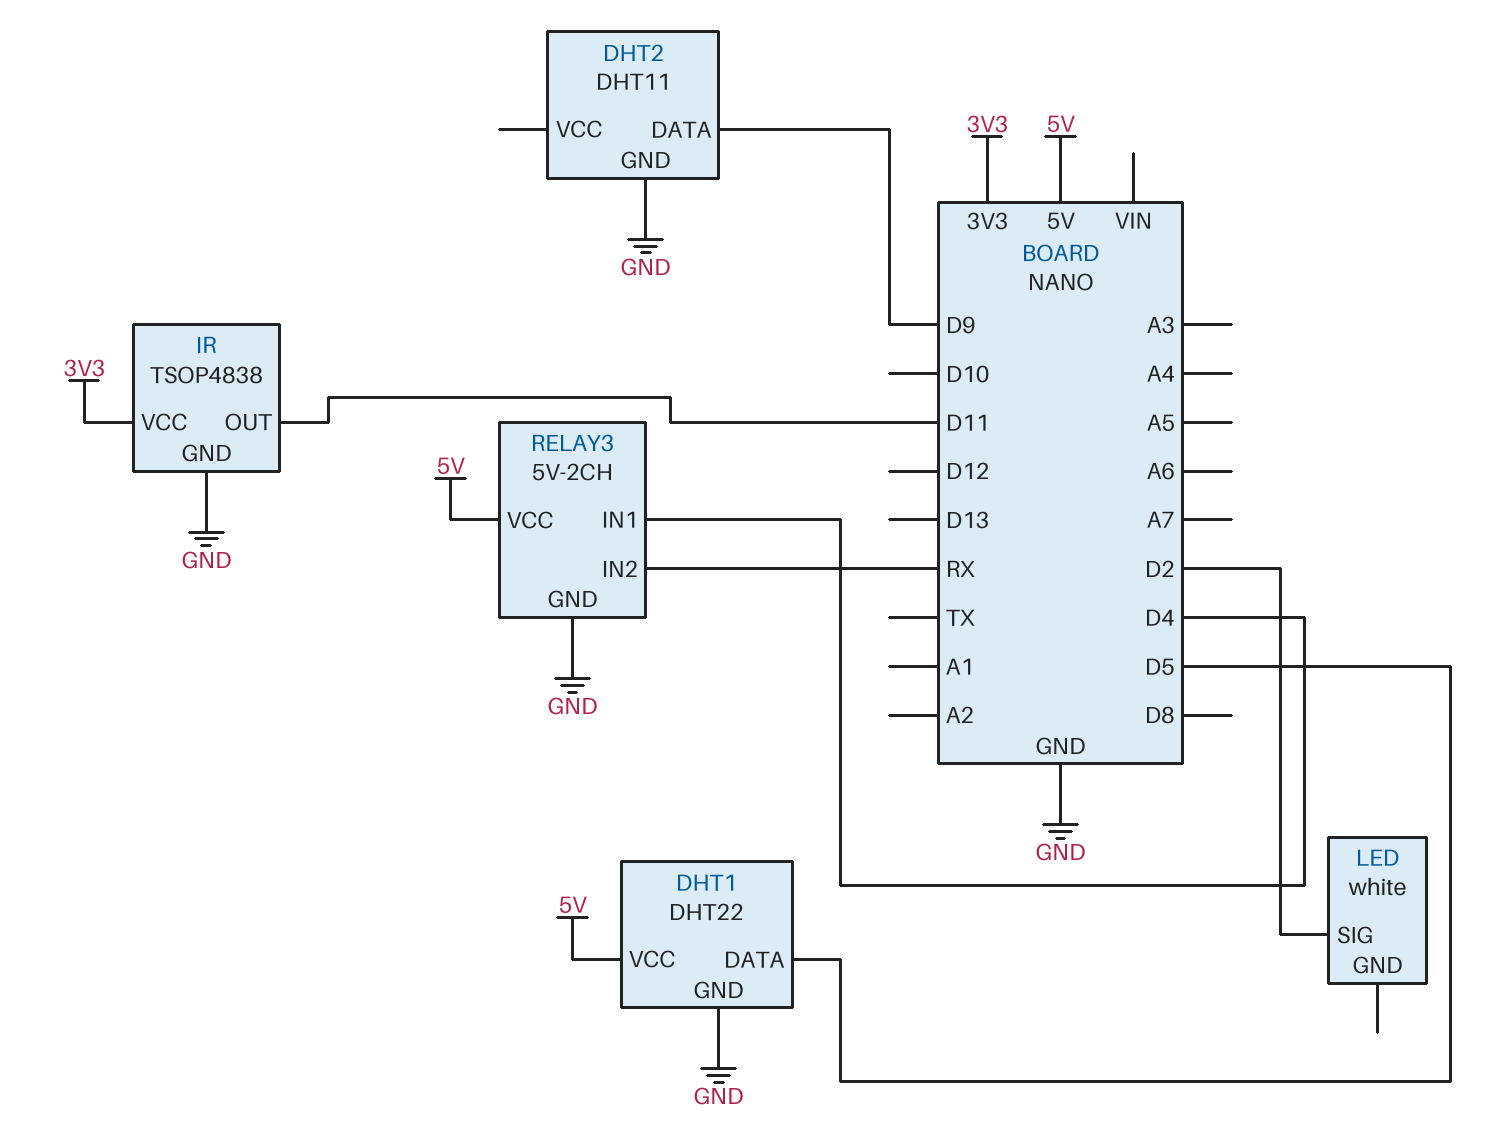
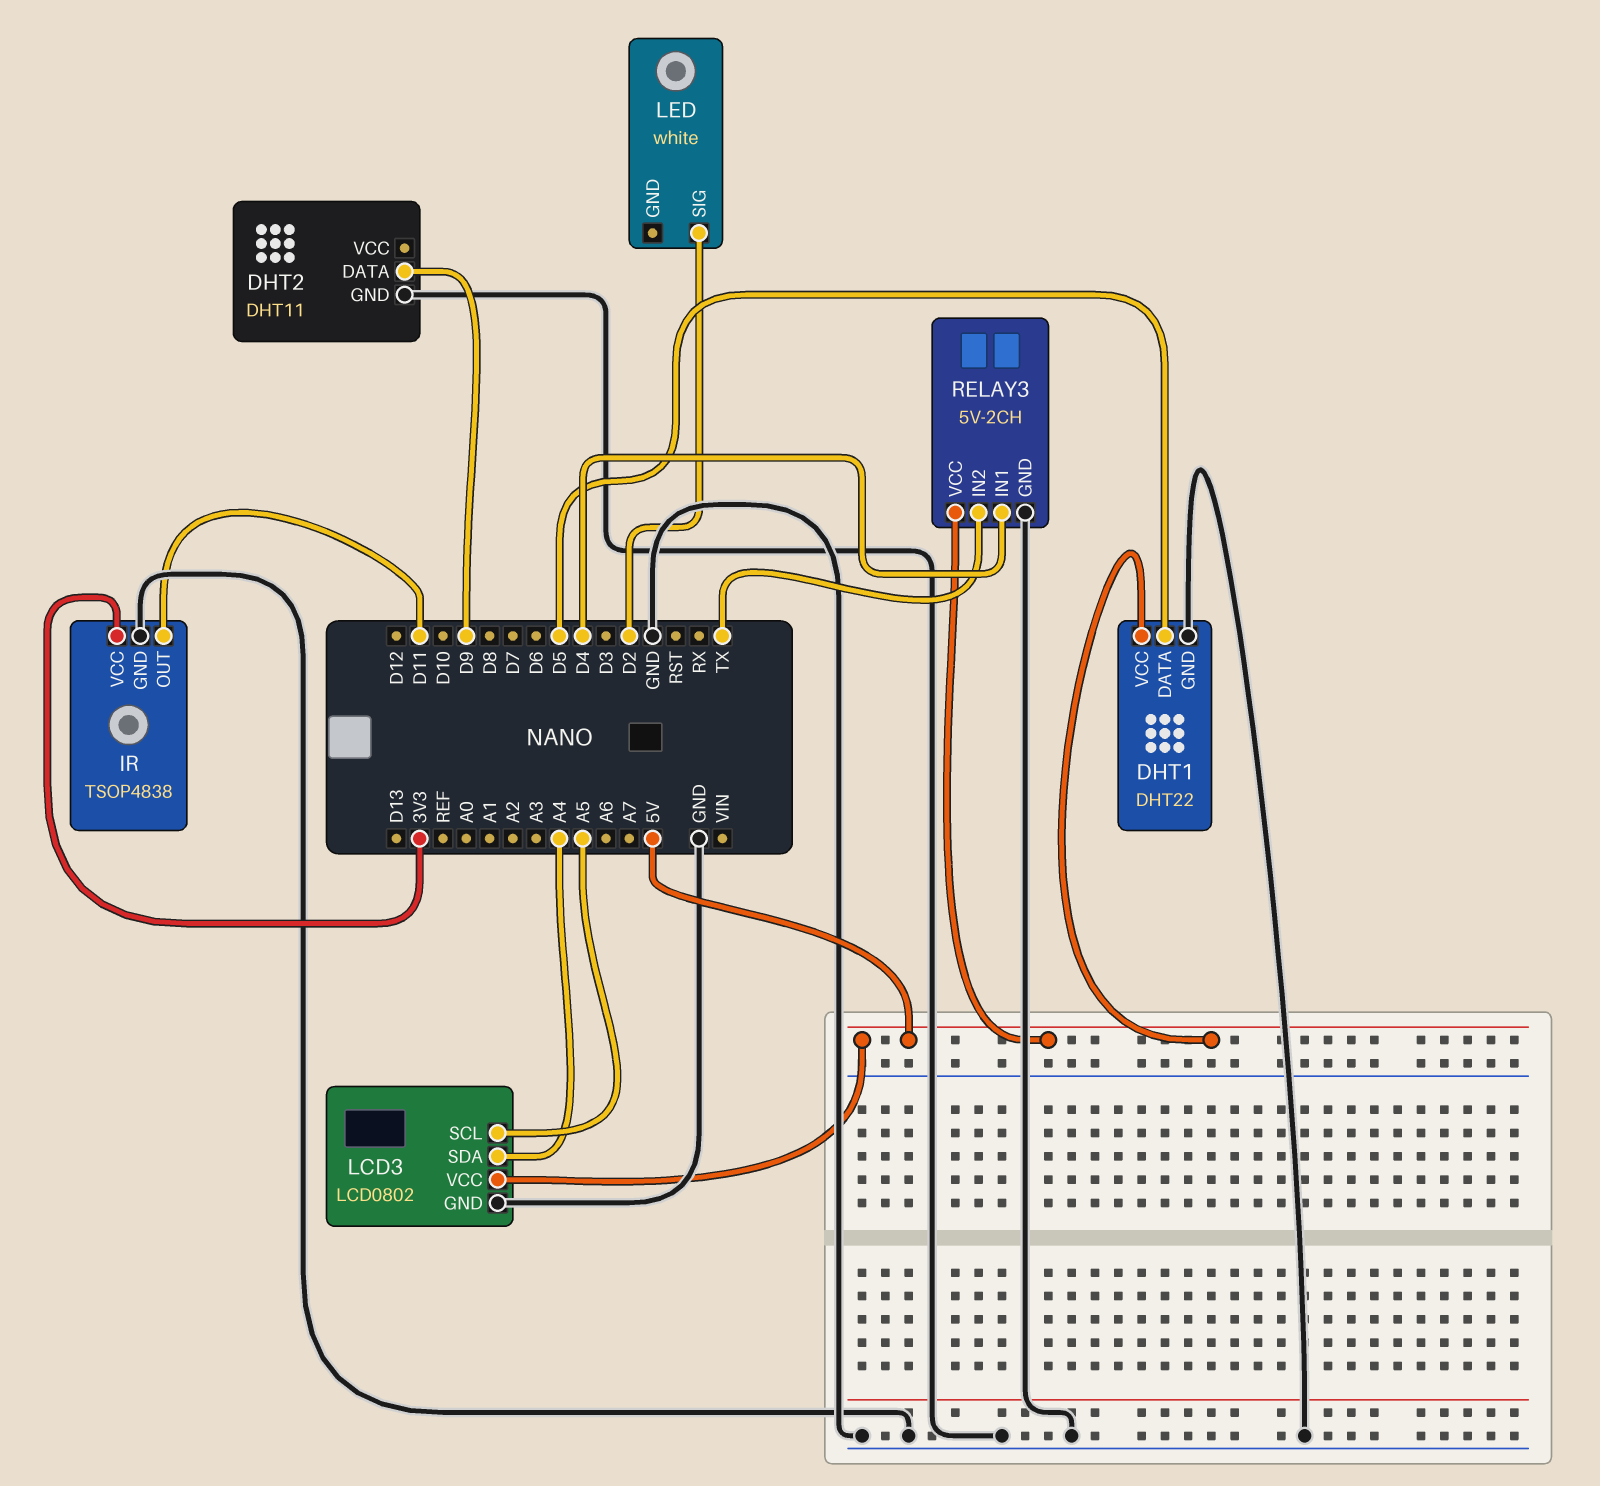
LCD3: none -> LCD0802
LCD3 pin GND: none -> GND
LCD3 pin SCL: none -> A5
LCD3 pin SDA: none -> A4
LCD3 pin VCC: none -> 5V
RELAY3 pin IN2: RX -> TX

